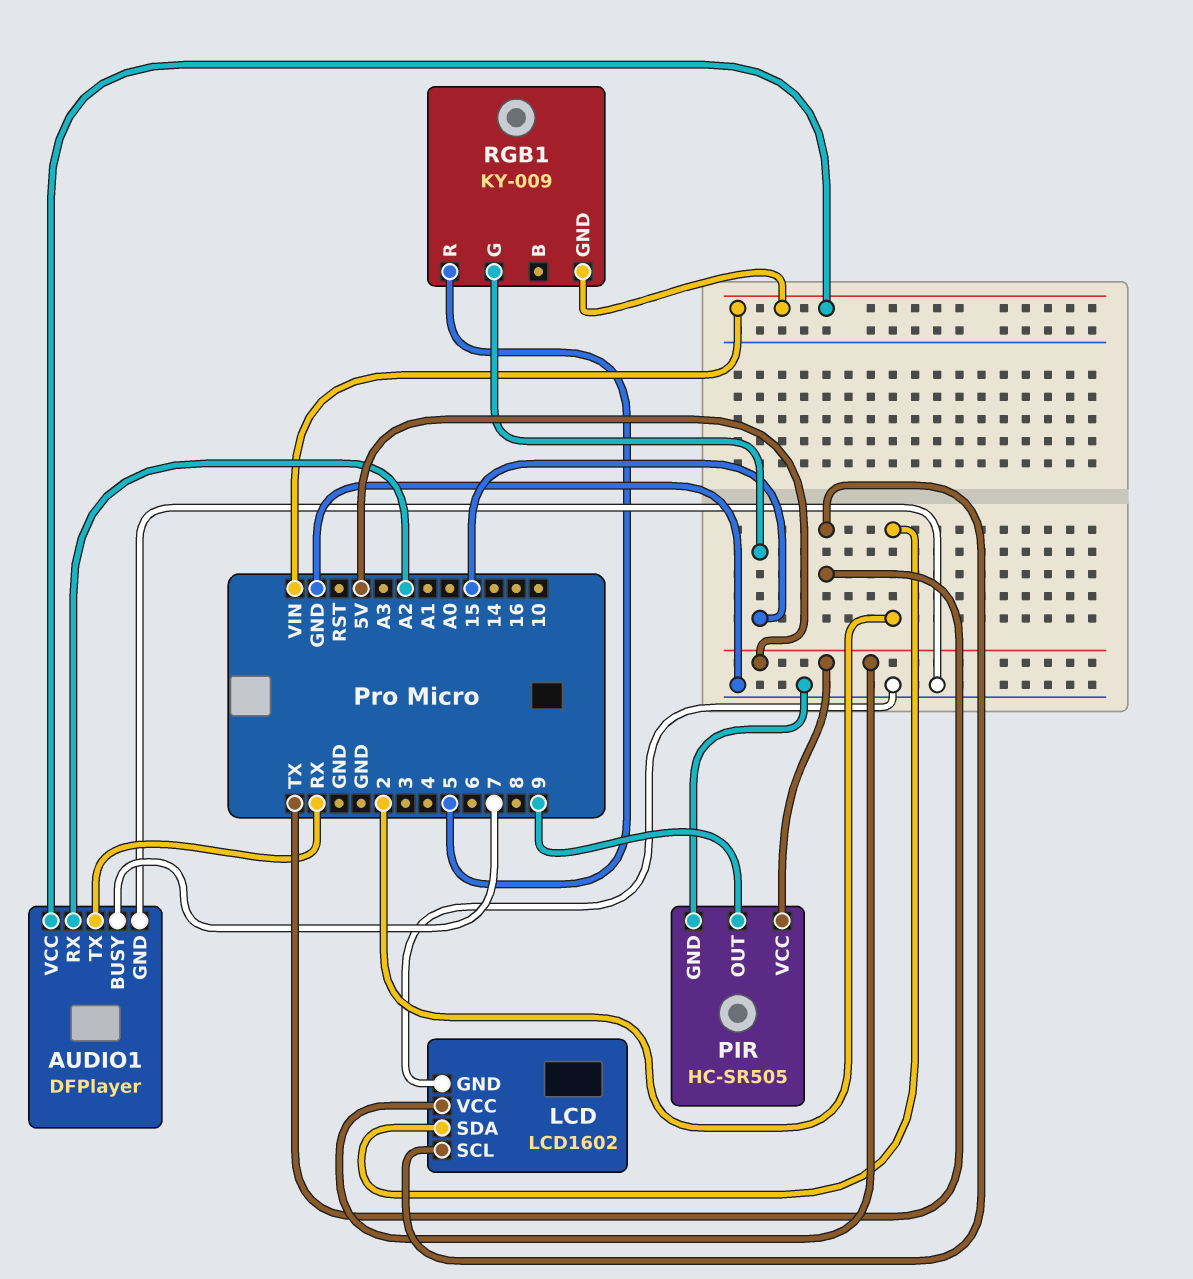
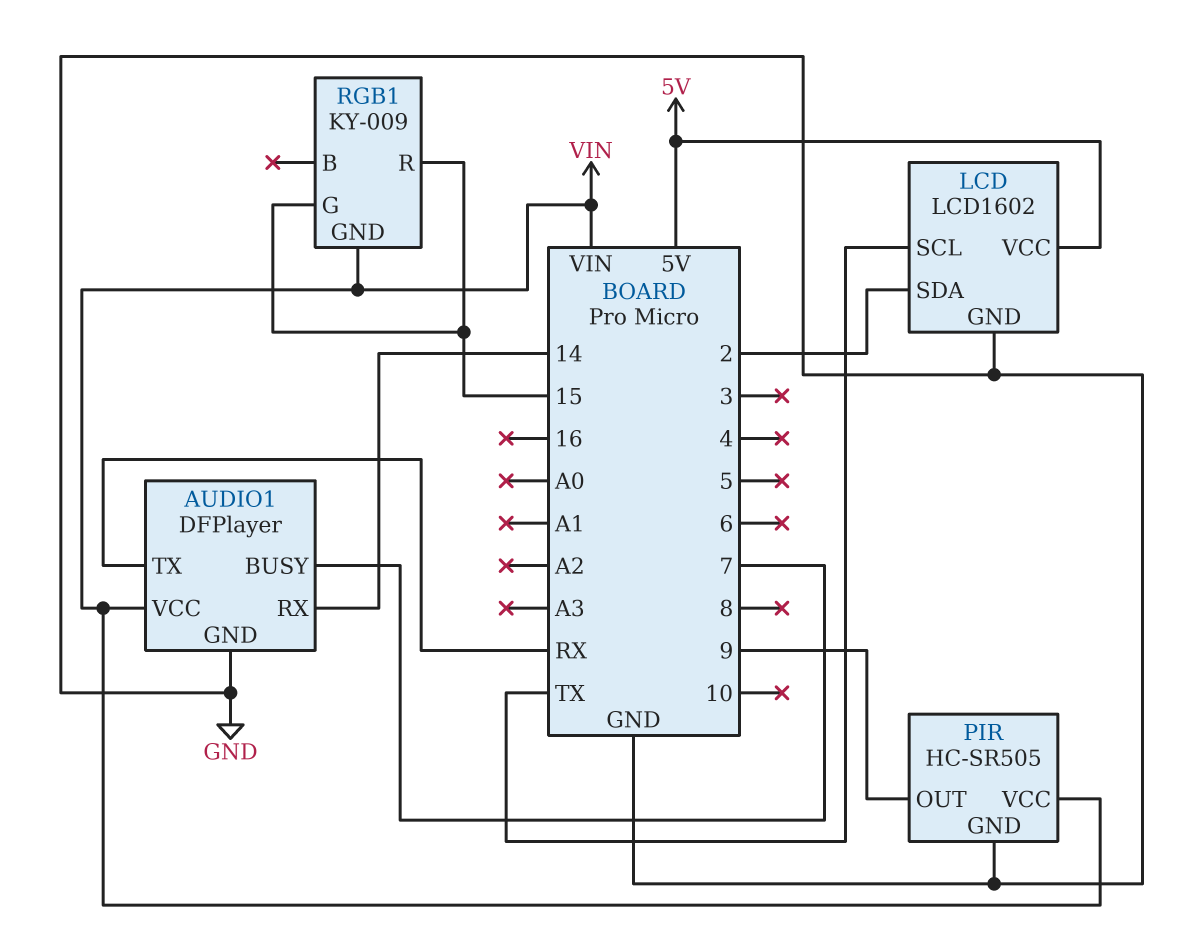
AUDIO1 pin RX: A2 -> 14
PIR pin VCC: 5V -> VIN
RGB1 pin R: 5 -> 15

